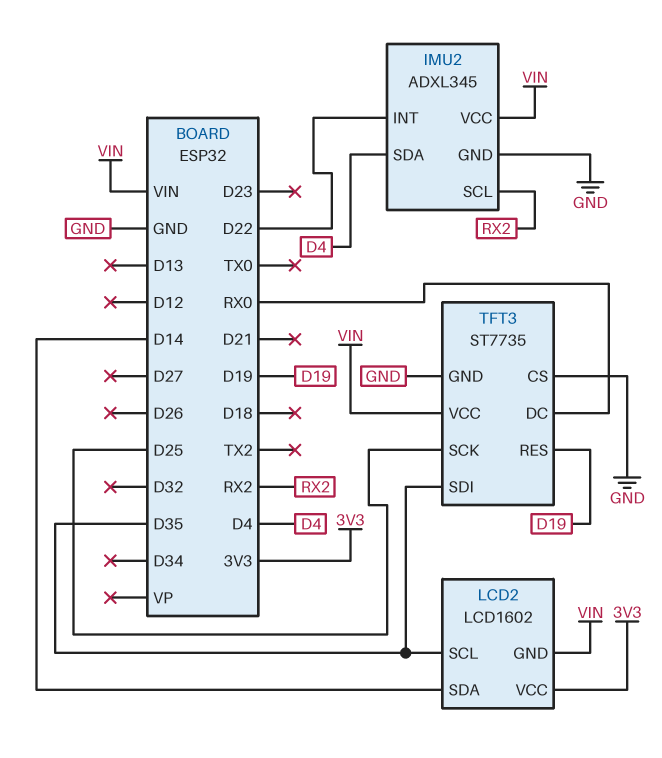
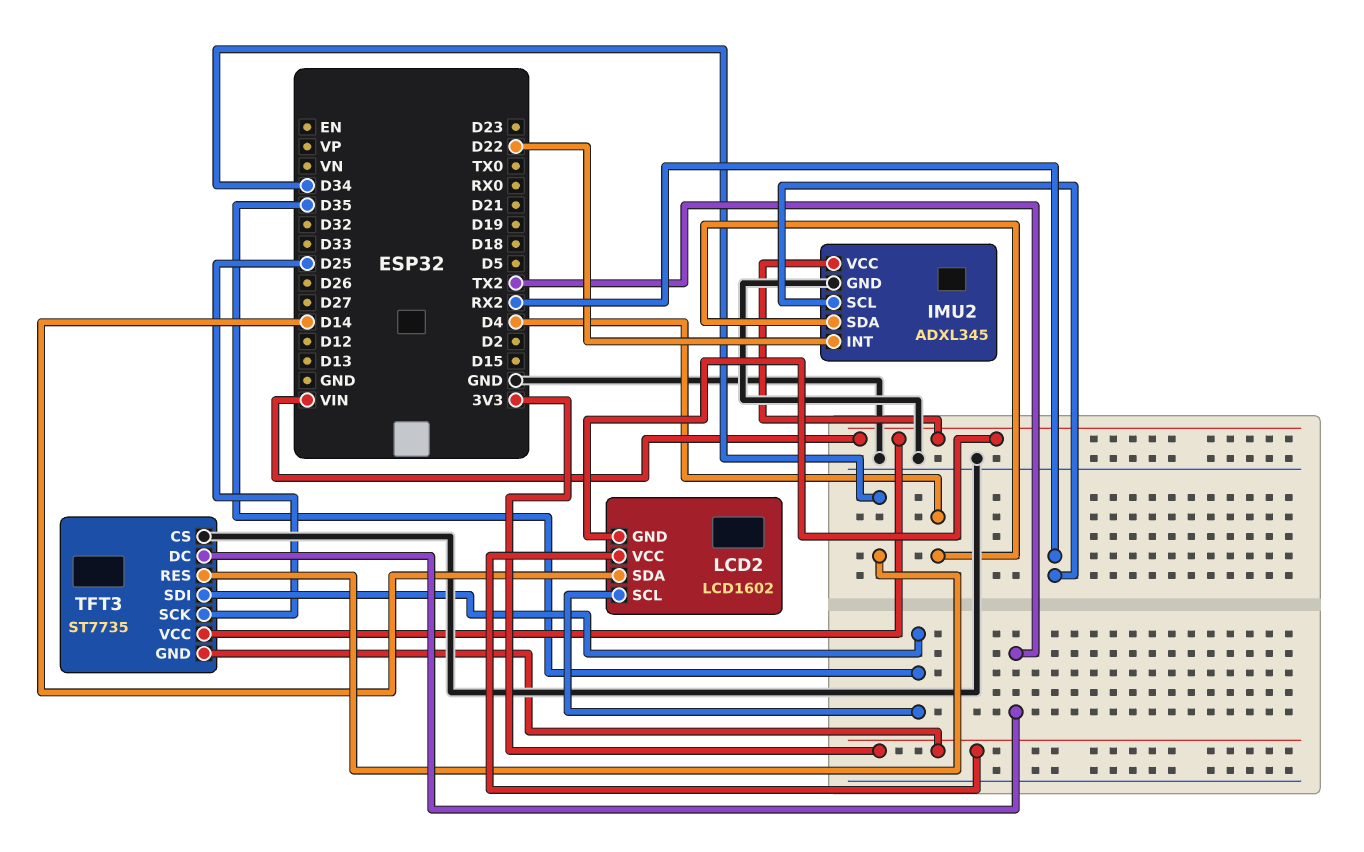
TFT3 pin DC: RX0 -> TX2
TFT3 pin GND: GND -> 3V3
TFT3 pin RES: D19 -> D34

